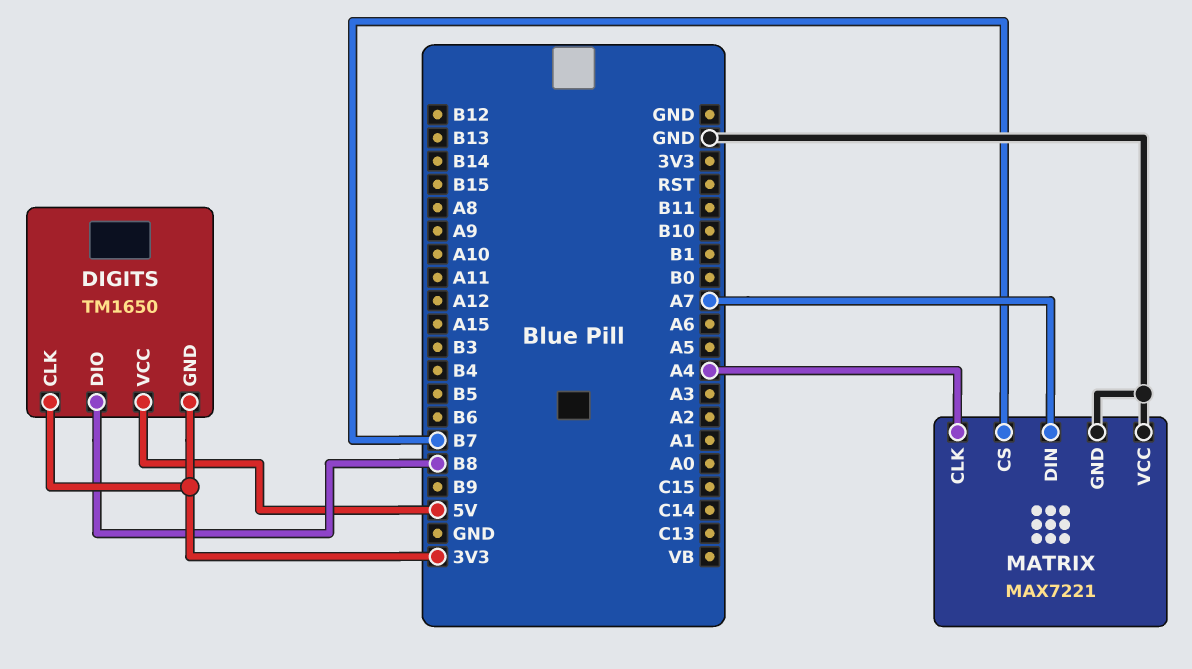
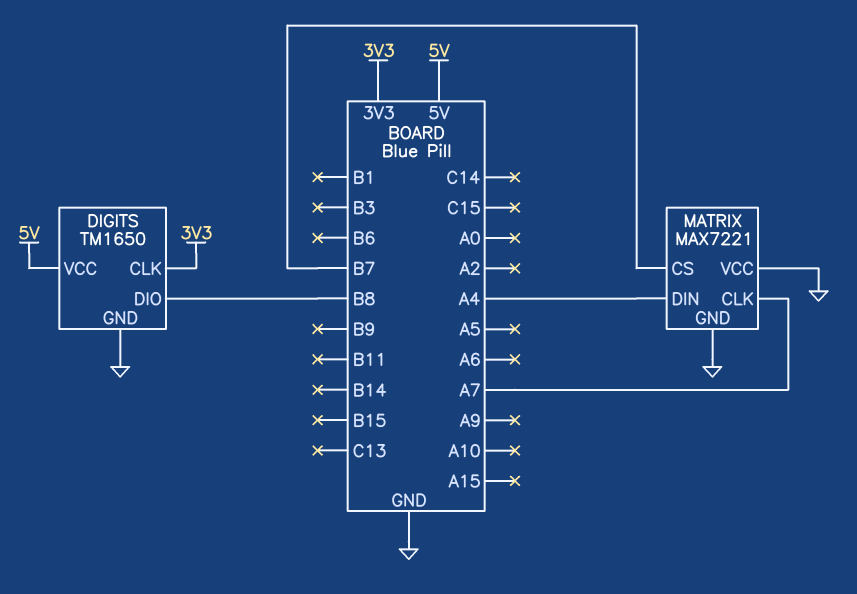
DIGITS pin GND: 3V3 -> GND
MATRIX pin CLK: A4 -> A7
MATRIX pin DIN: A7 -> A4

